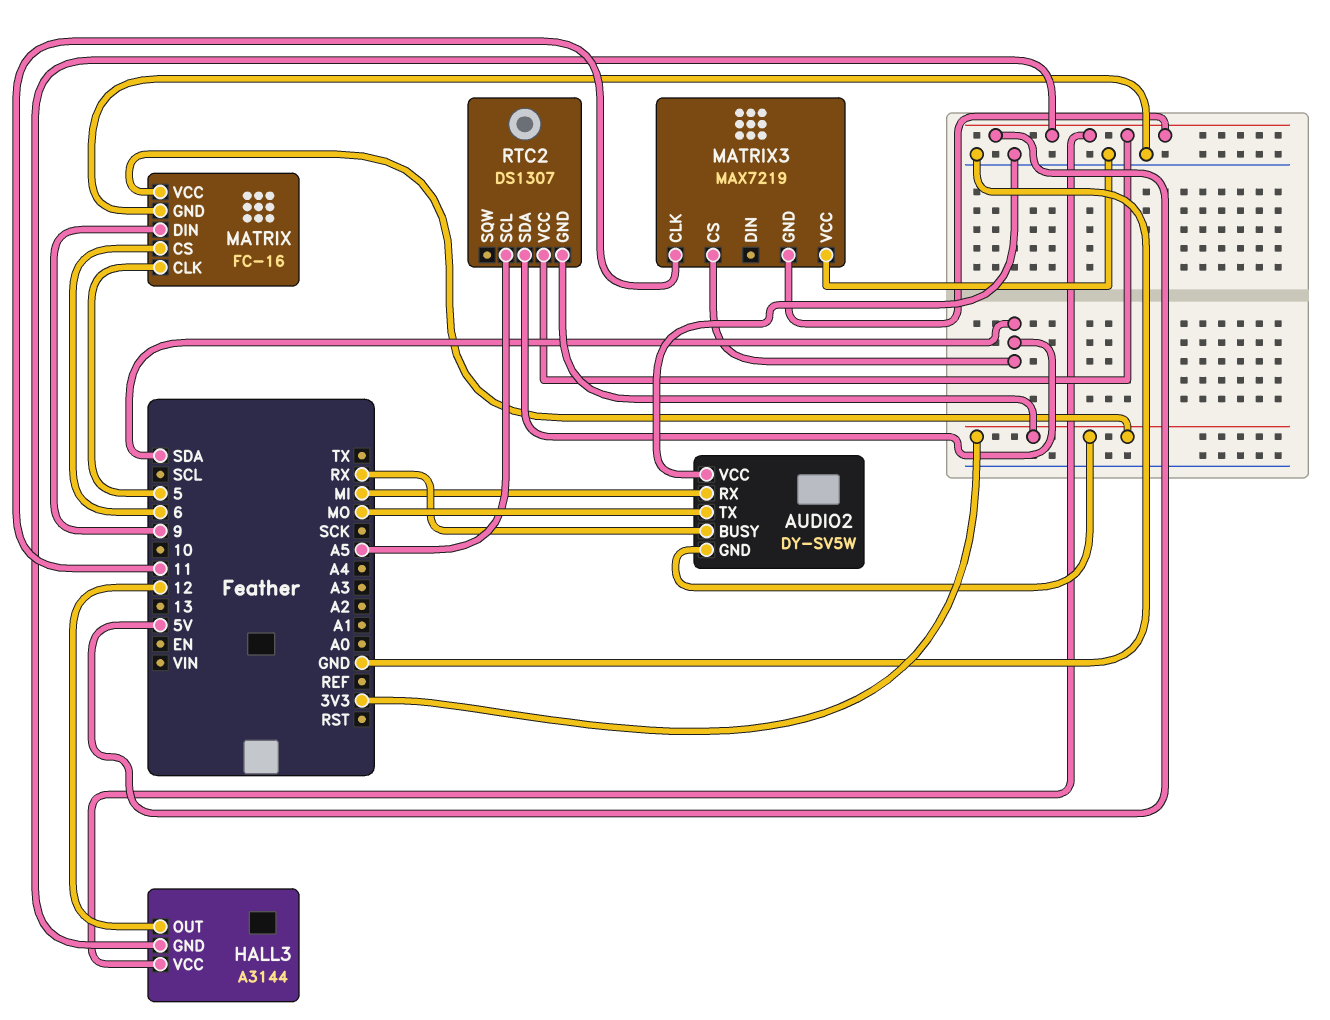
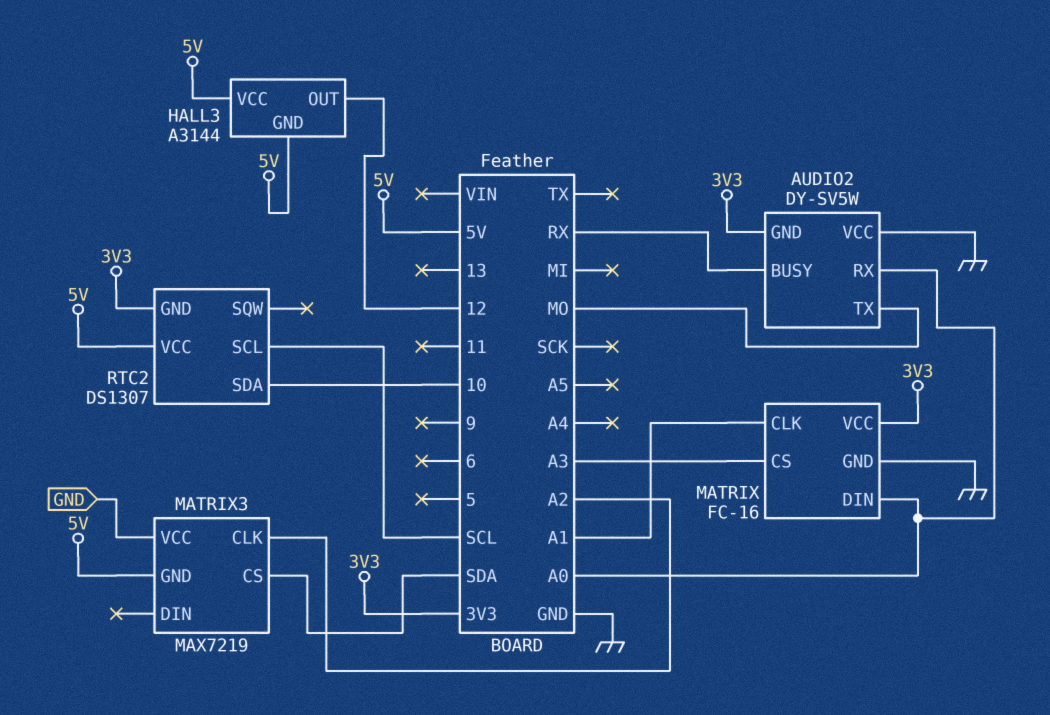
AUDIO2 pin RX: MI -> A0
MATRIX pin CLK: 5 -> A1
MATRIX pin CS: 6 -> A3
MATRIX pin DIN: 9 -> A0
MATRIX3 pin CLK: 11 -> A2
RTC2 pin SCL: A5 -> SCL
RTC2 pin SDA: SDA -> 10

